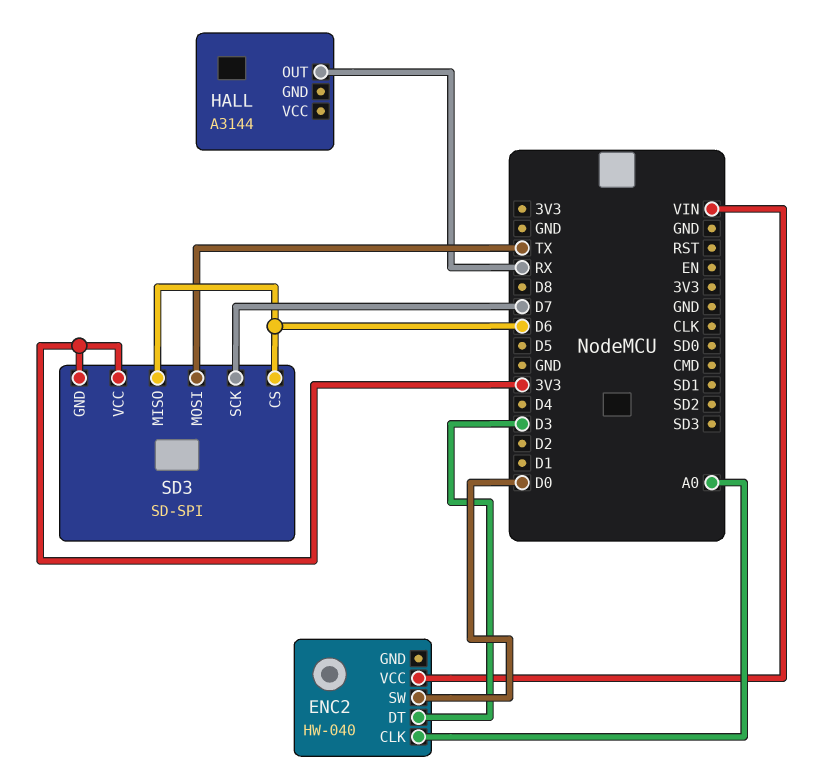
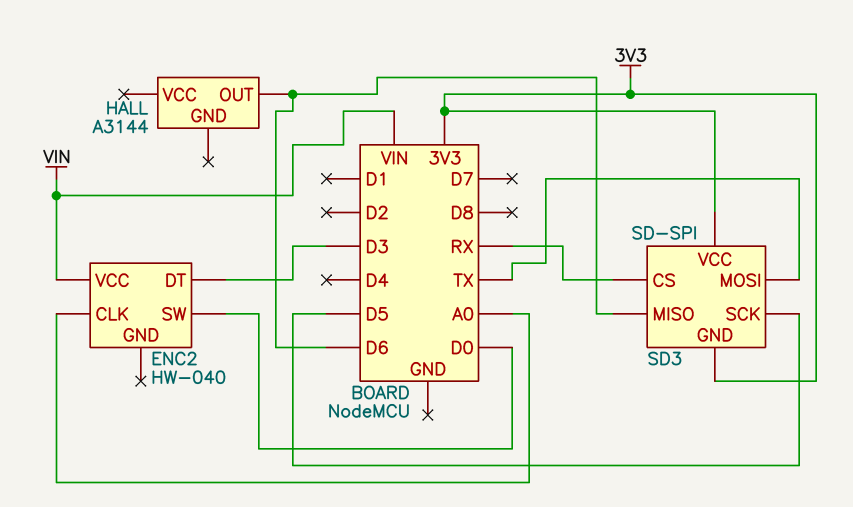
HALL pin OUT: RX -> D6
SD3 pin CS: D6 -> RX
SD3 pin SCK: D7 -> D5

